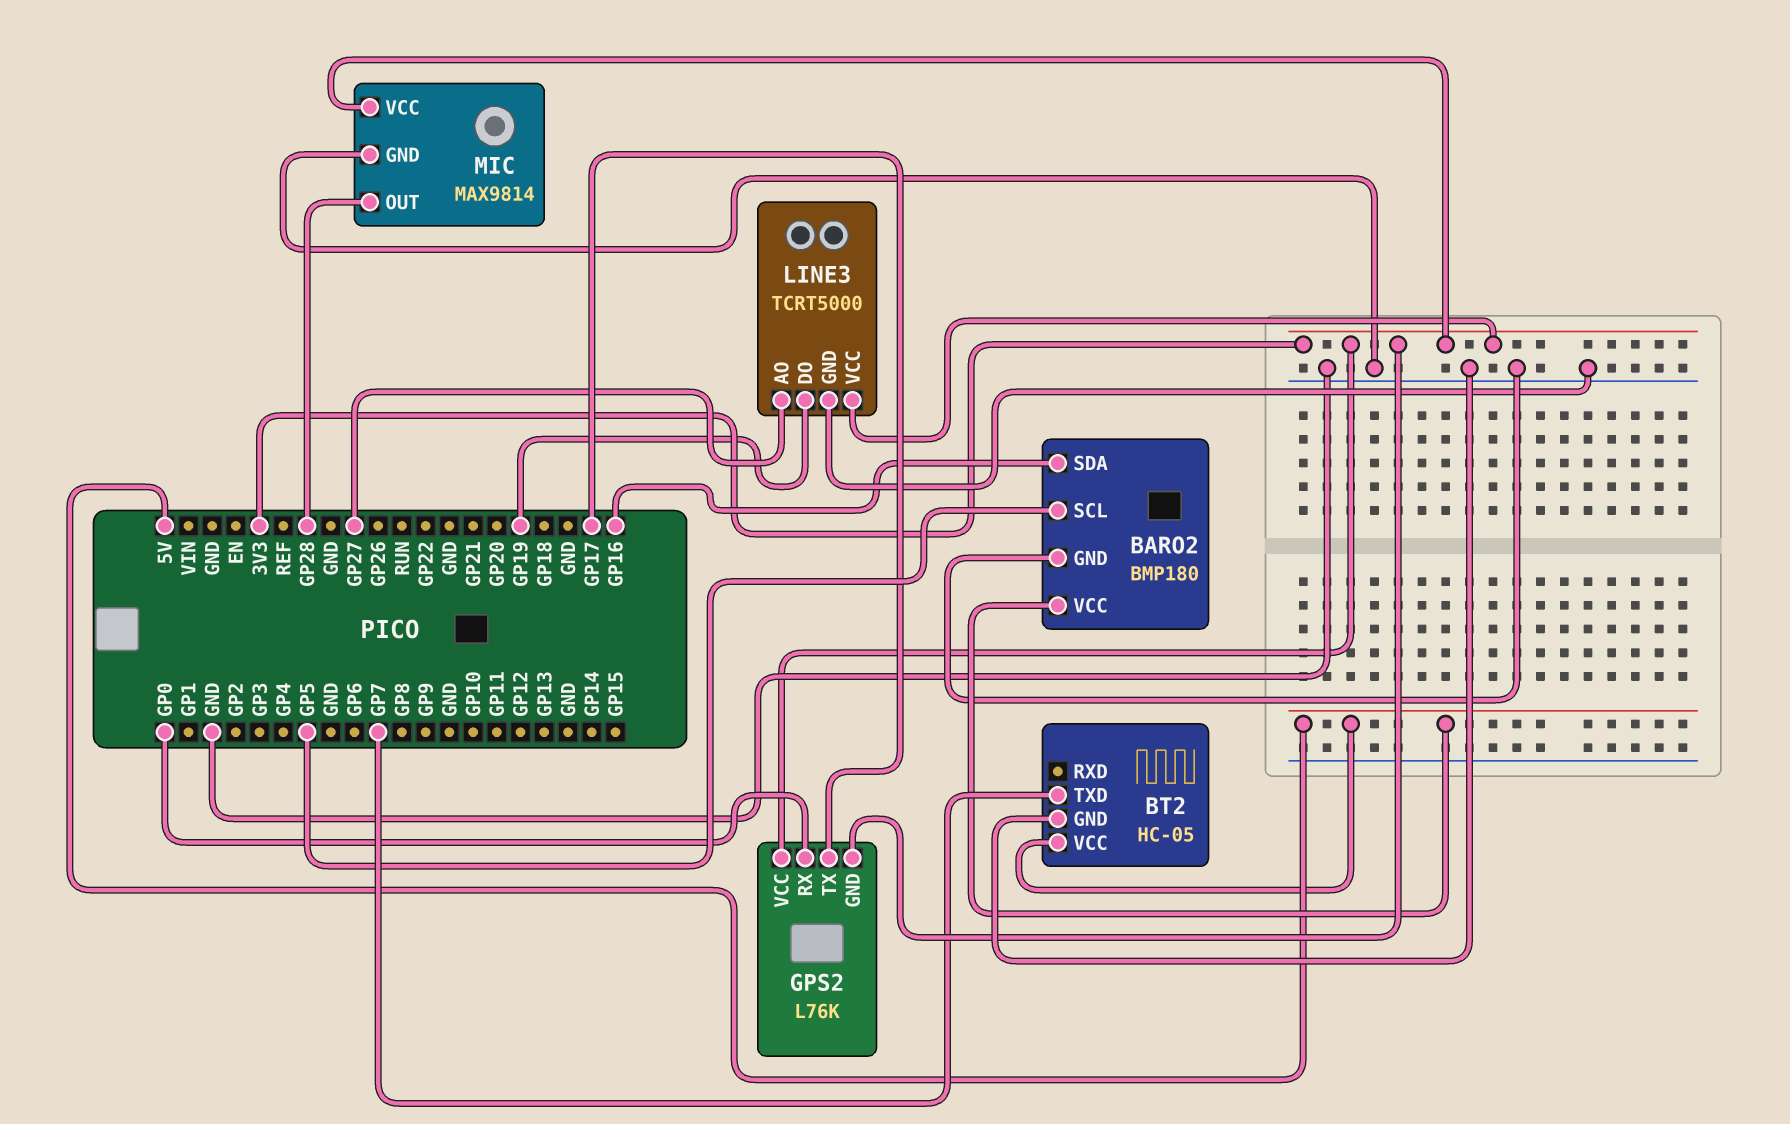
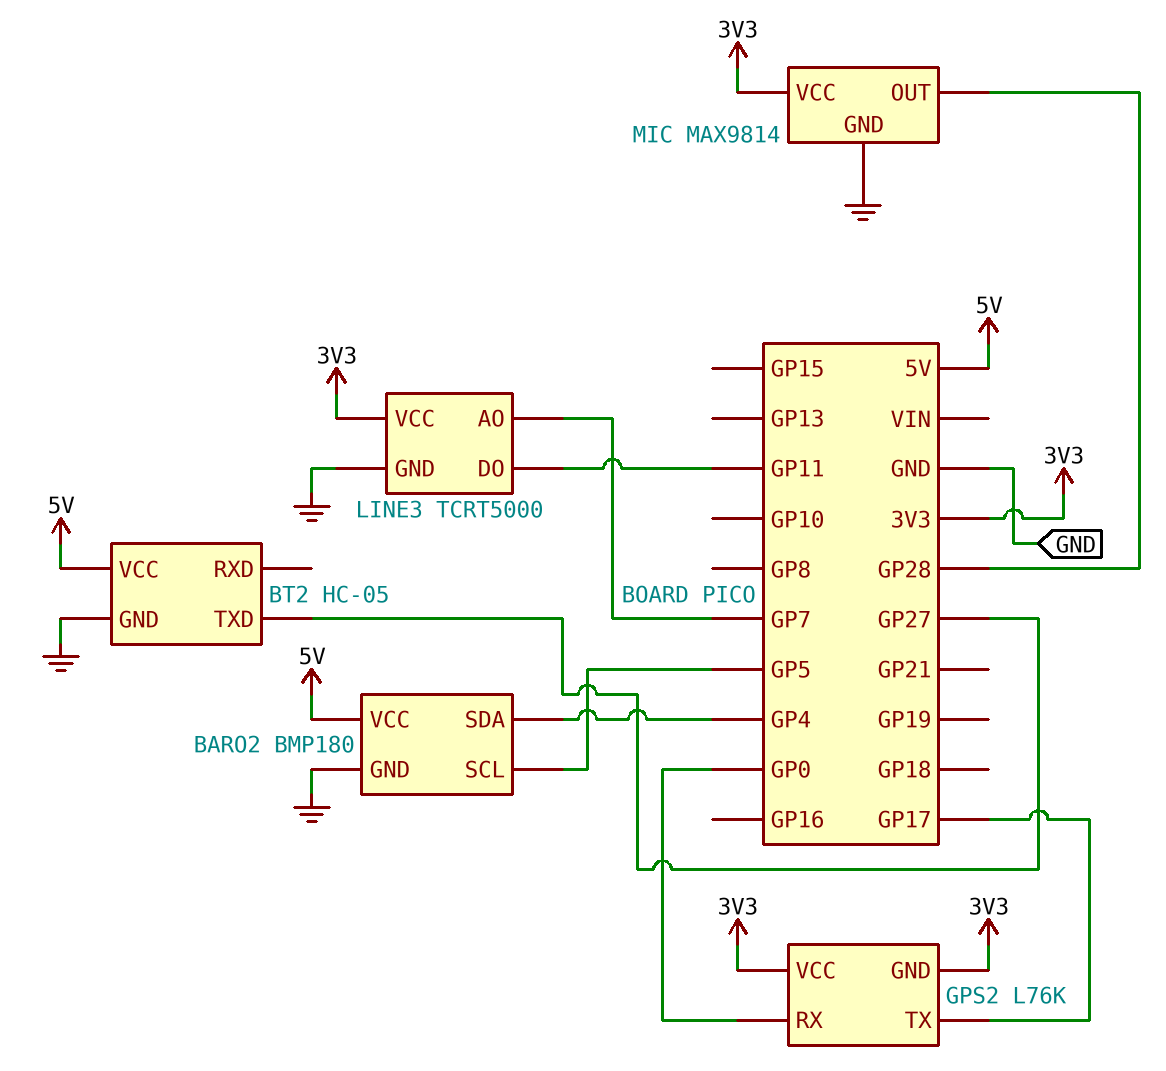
BARO2 pin SDA: GP16 -> GP4
BT2 pin TXD: GP7 -> GP27
LINE3 pin AO: GP27 -> GP7
LINE3 pin DO: GP19 -> GP11

